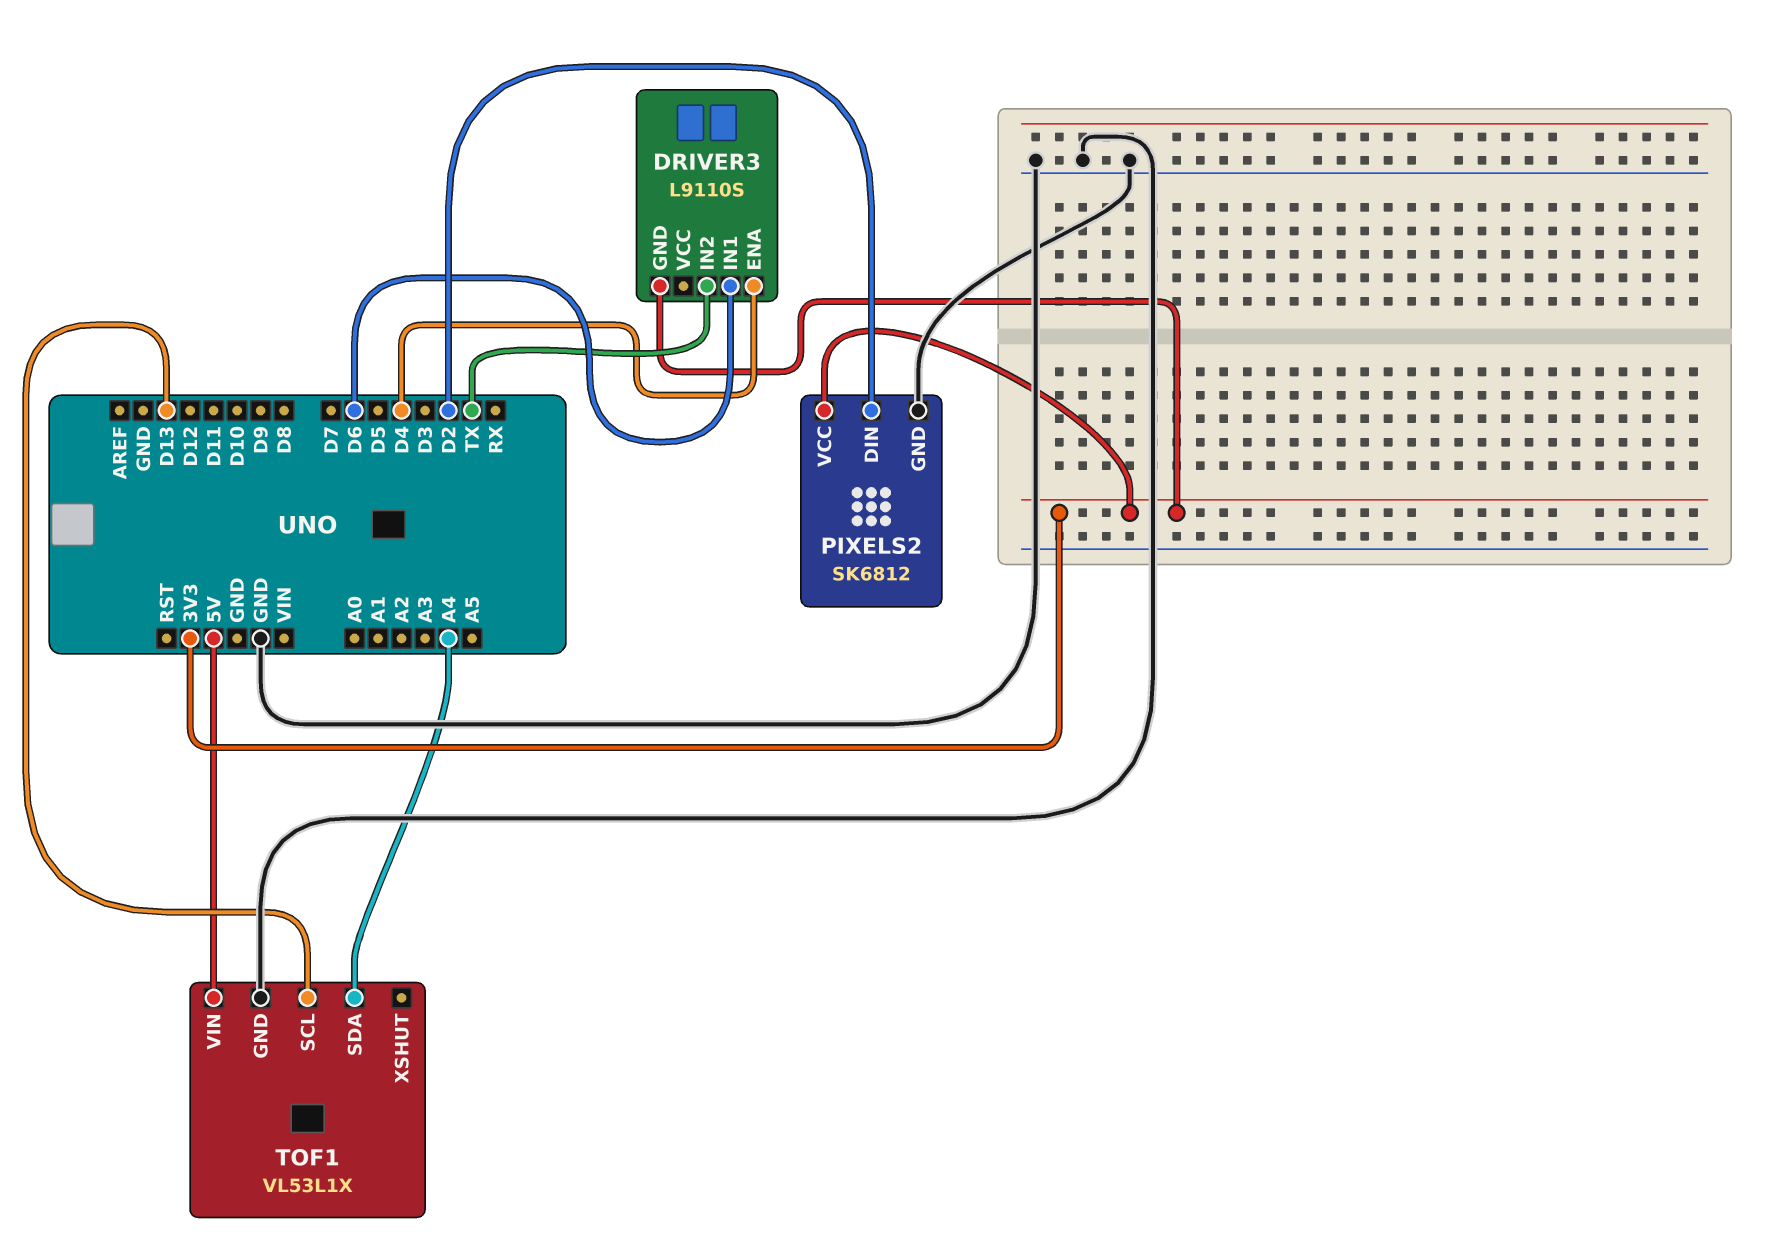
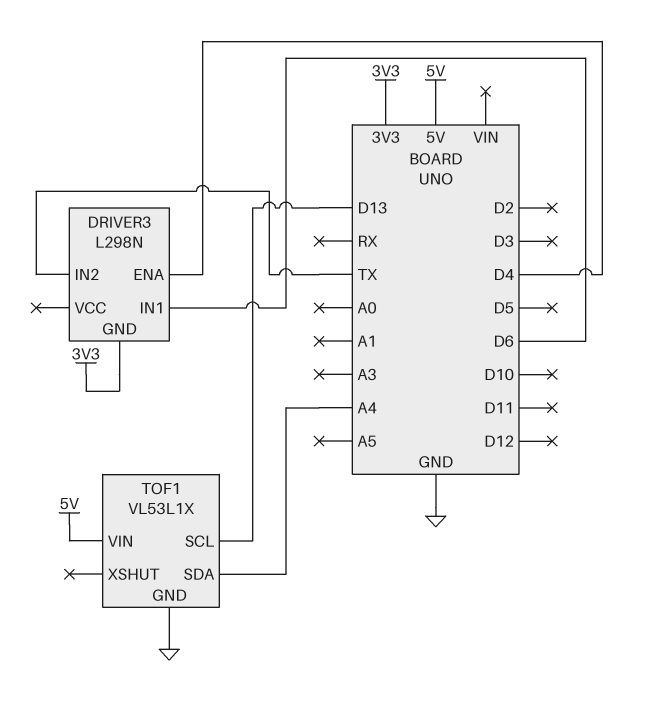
DRIVER3: L9110S -> L298N
PIXELS2: SK6812 -> none
PIXELS2 pin DIN: D2 -> none
PIXELS2 pin GND: GND -> none
PIXELS2 pin VCC: 3V3 -> none

